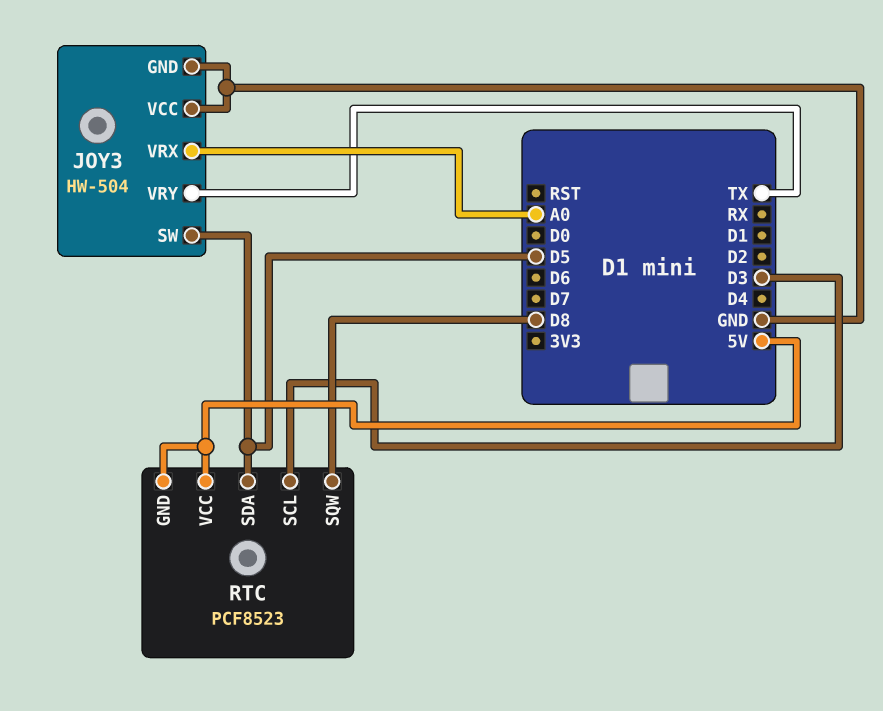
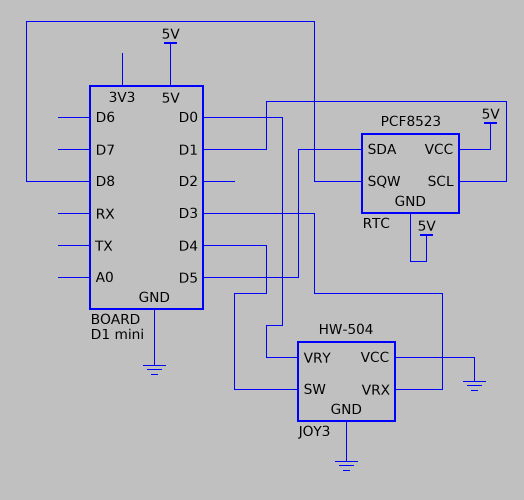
JOY3 pin SW: D5 -> D4
JOY3 pin VRX: A0 -> D3
JOY3 pin VRY: TX -> D0
RTC pin SCL: D3 -> D1

